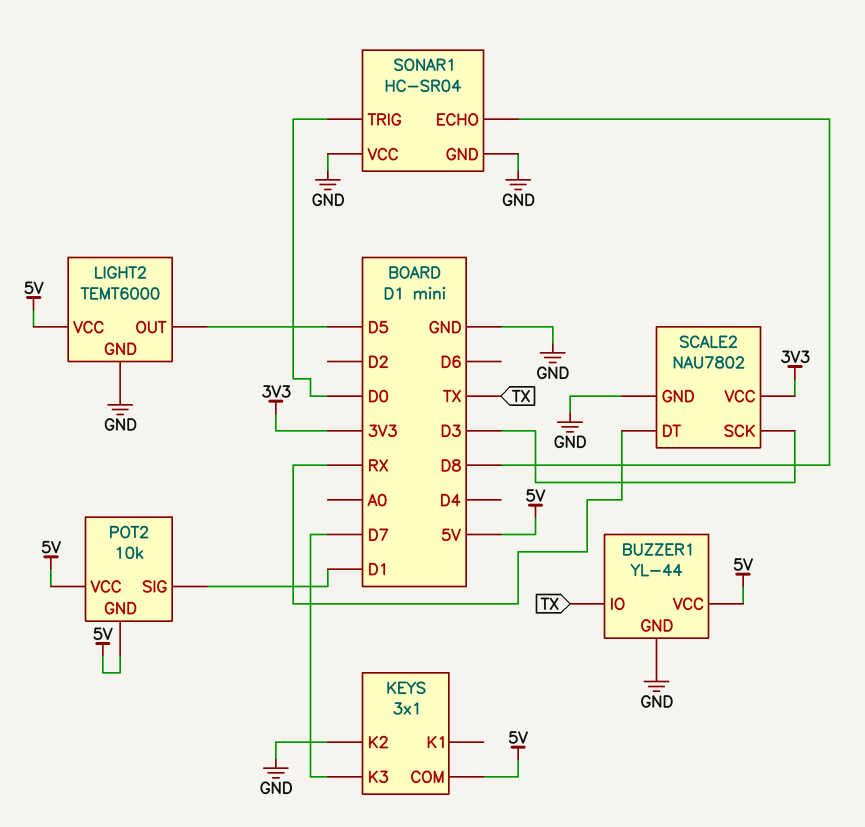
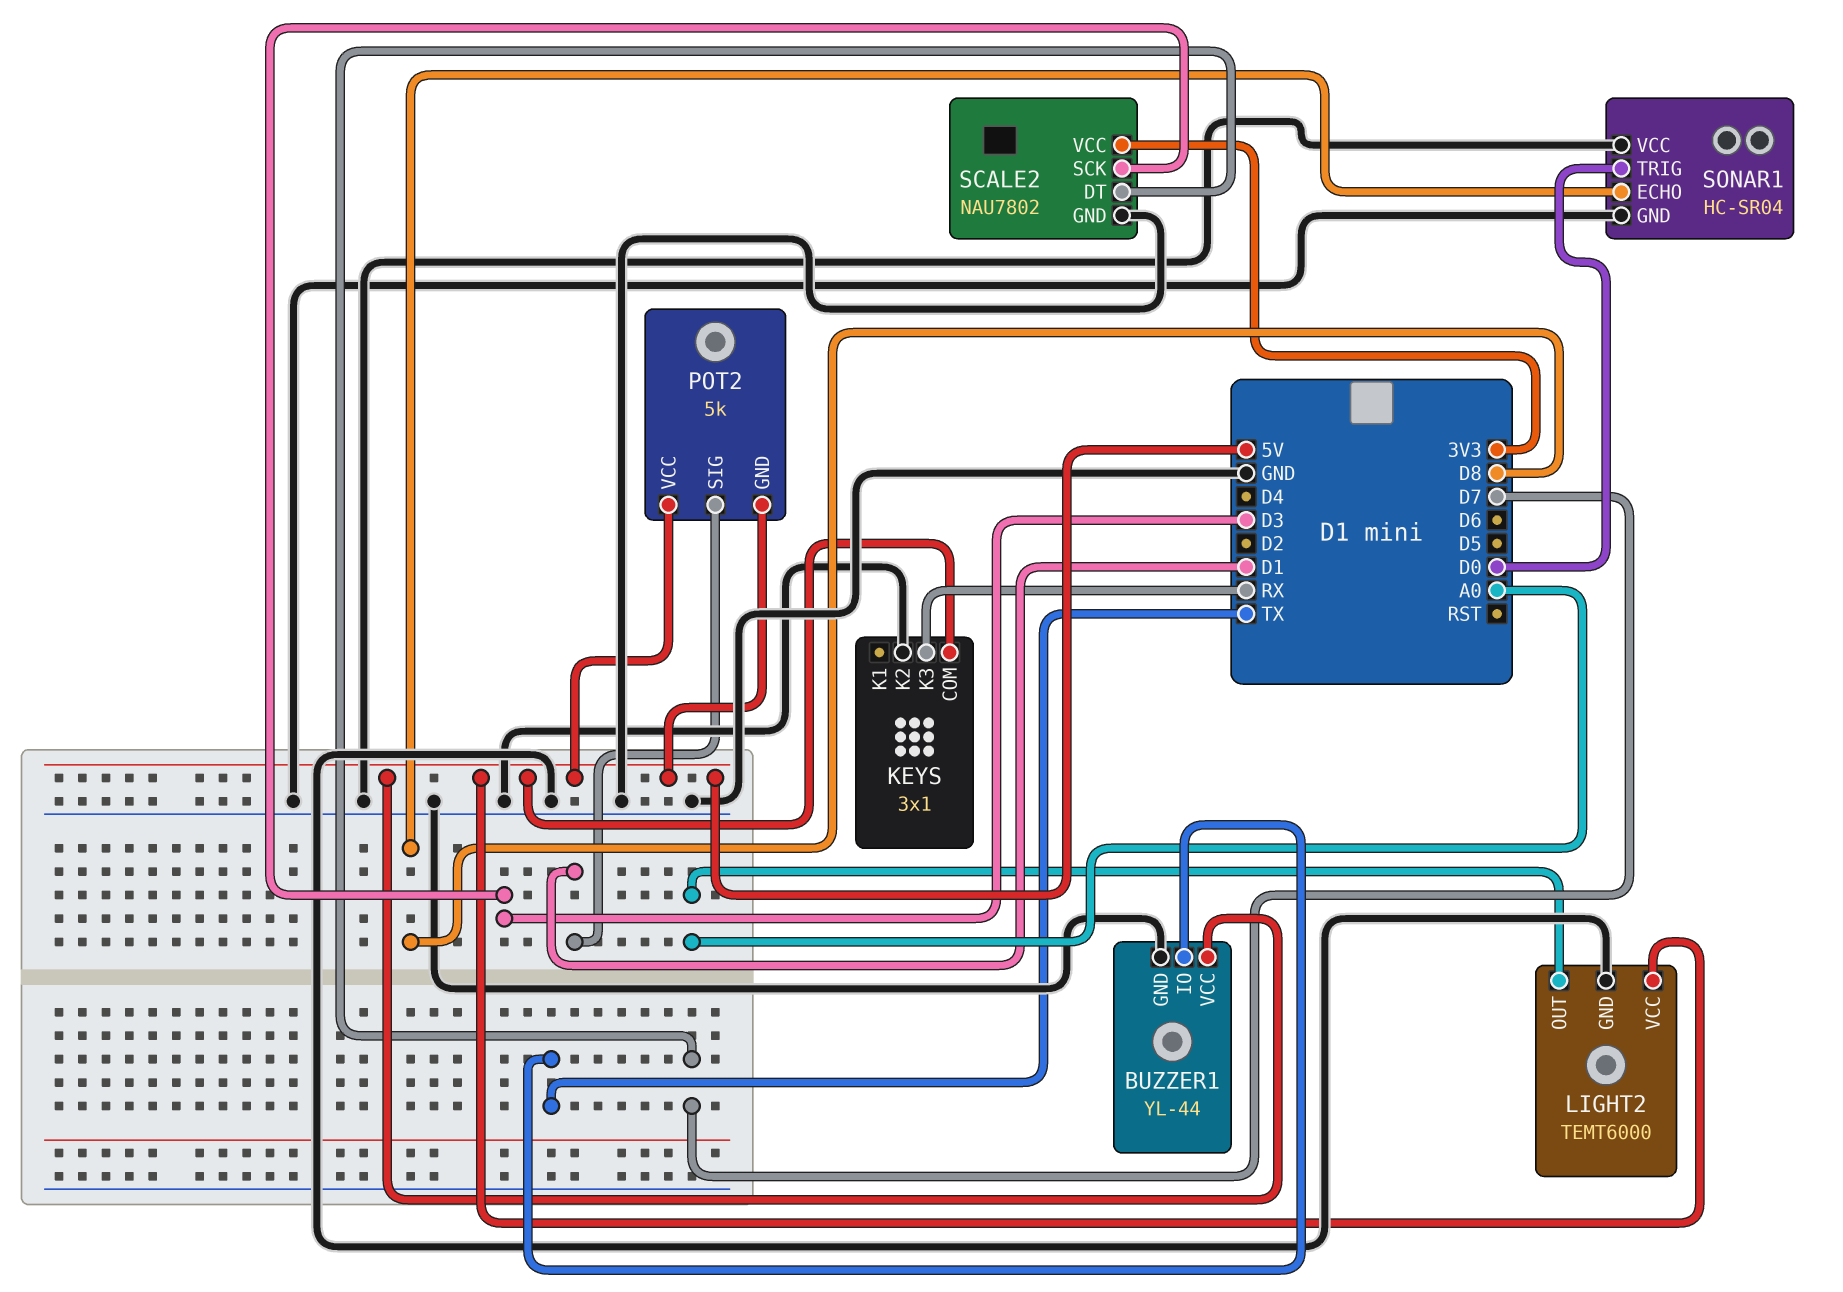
KEYS pin K3: D7 -> RX
LIGHT2 pin OUT: D5 -> A0
POT2: 10k -> 5k
SCALE2 pin DT: RX -> D7

